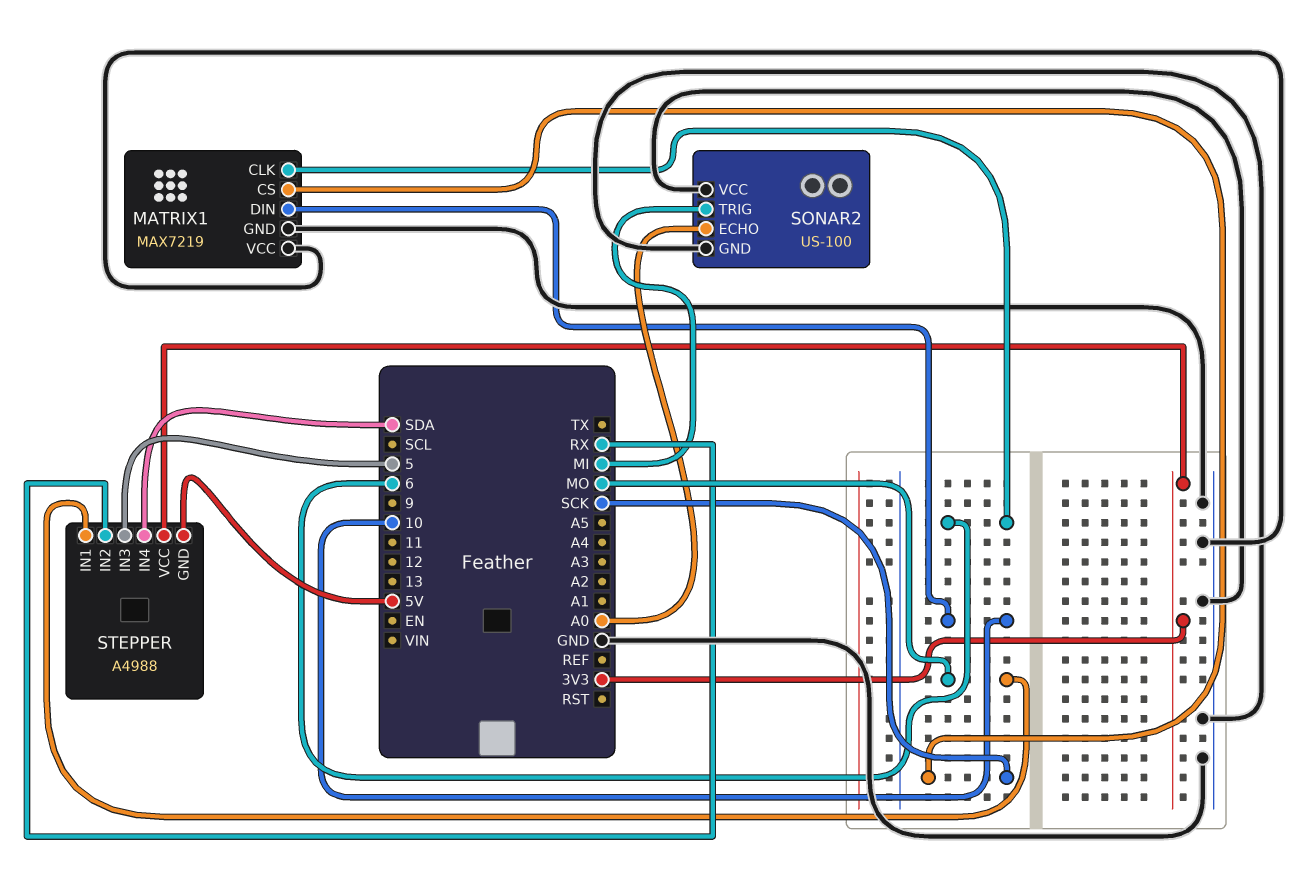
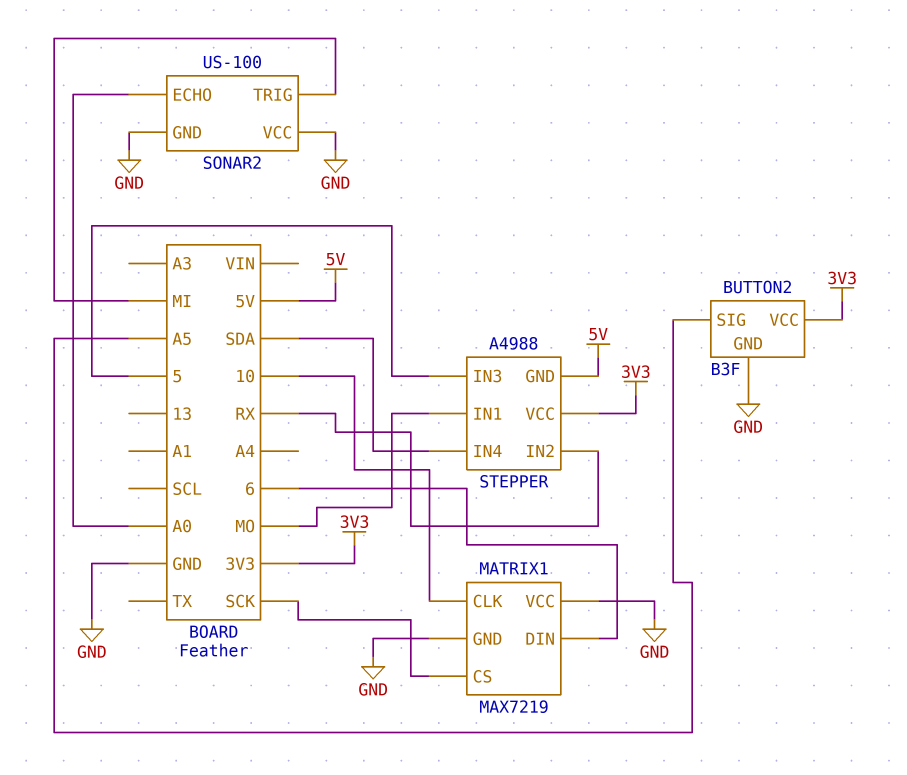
BUTTON2: none -> B3F
BUTTON2 pin GND: none -> GND
BUTTON2 pin SIG: none -> A5
BUTTON2 pin VCC: none -> 3V3
MATRIX1 pin CLK: 6 -> 10
MATRIX1 pin DIN: 10 -> 6

